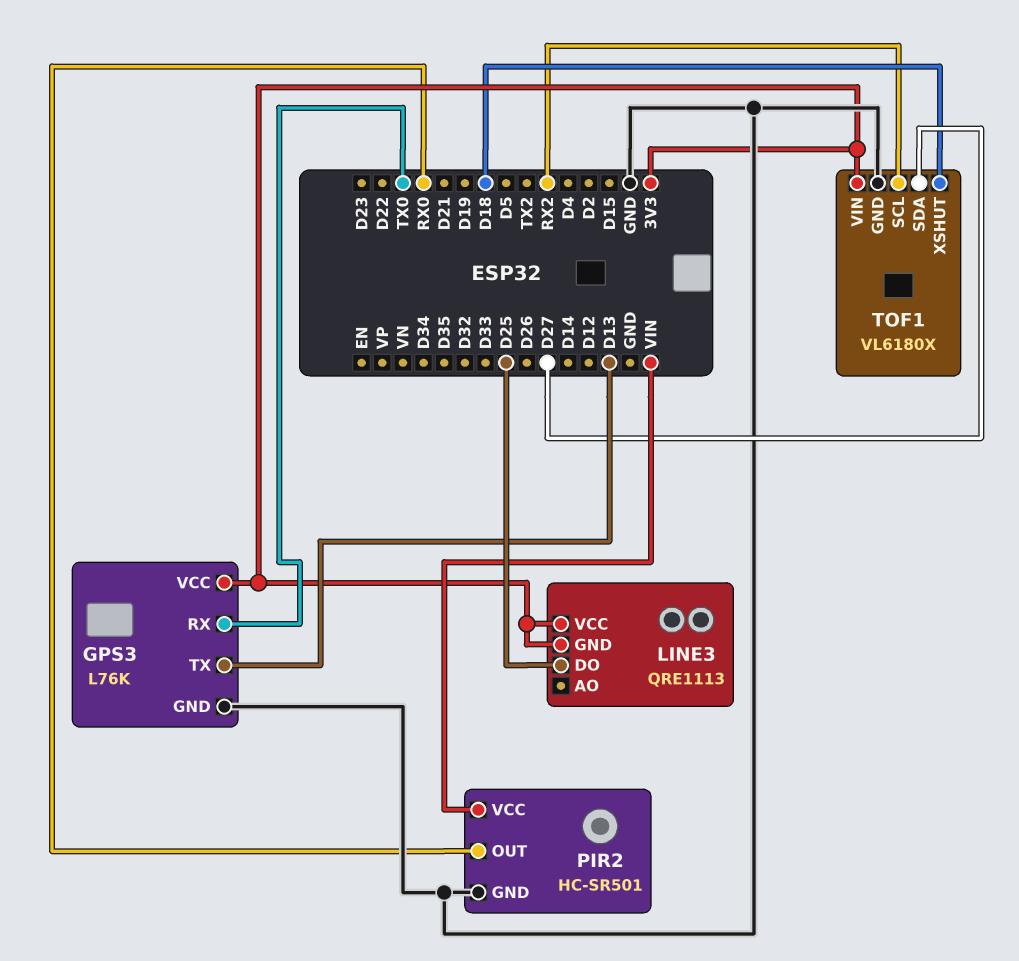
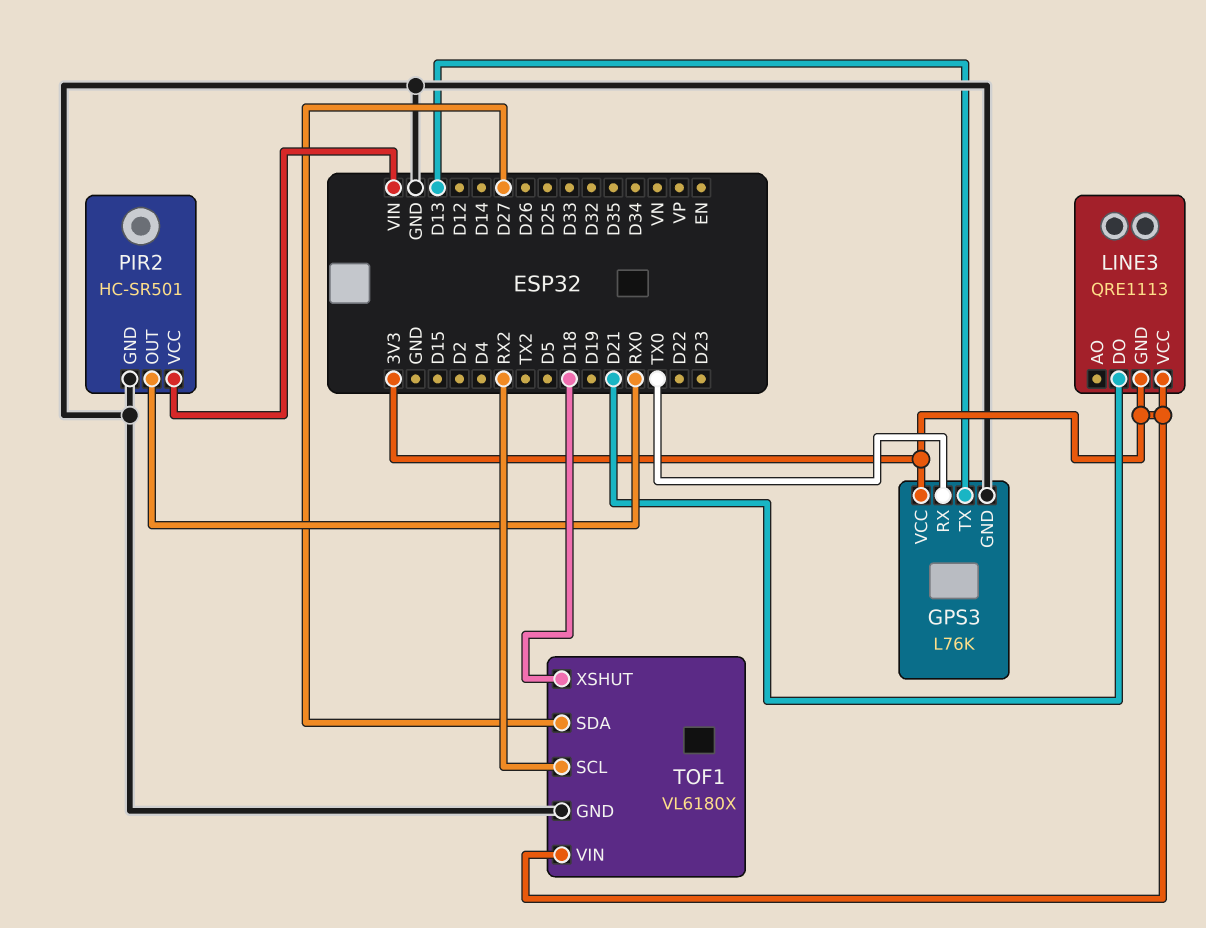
LINE3 pin DO: D25 -> D21

